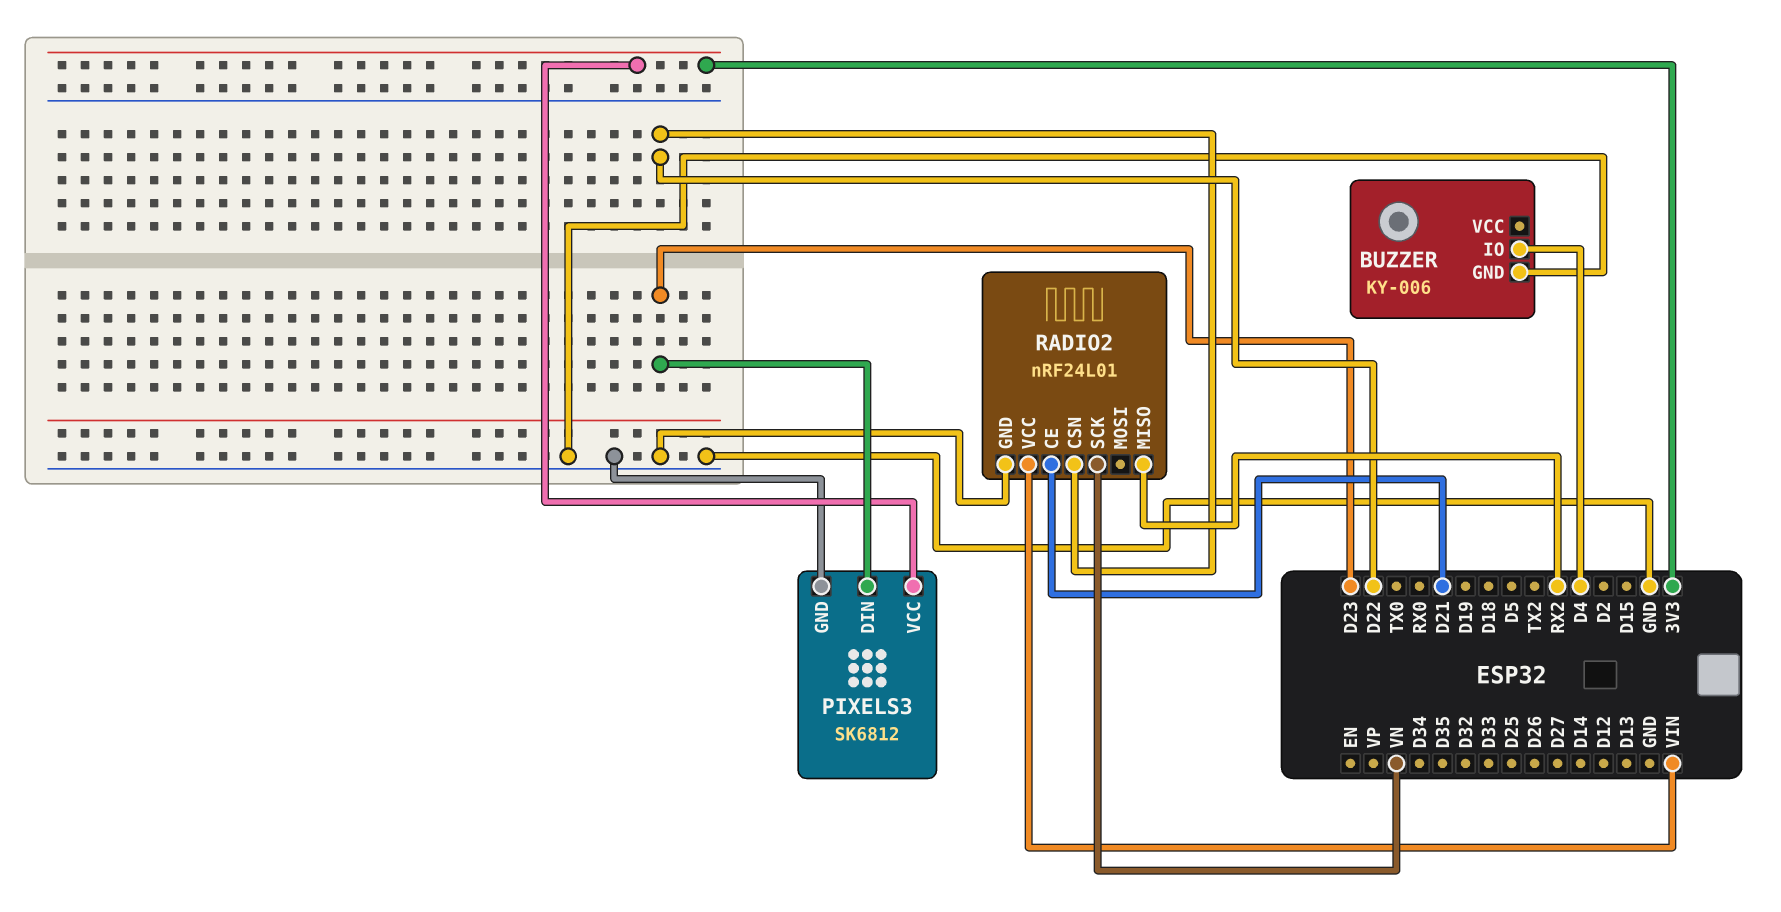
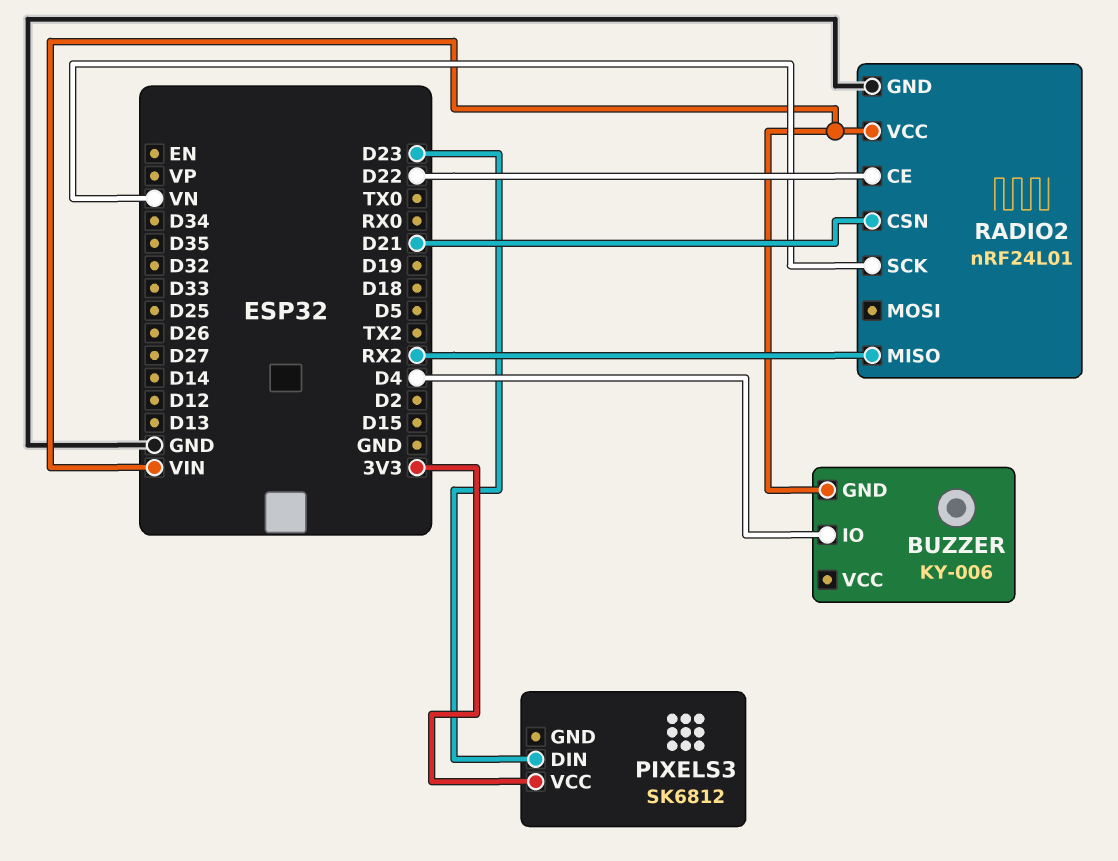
BUZZER pin GND: GND -> VIN
PIXELS3 pin GND: GND -> none
RADIO2 pin CE: D21 -> D22
RADIO2 pin CSN: D22 -> D21

